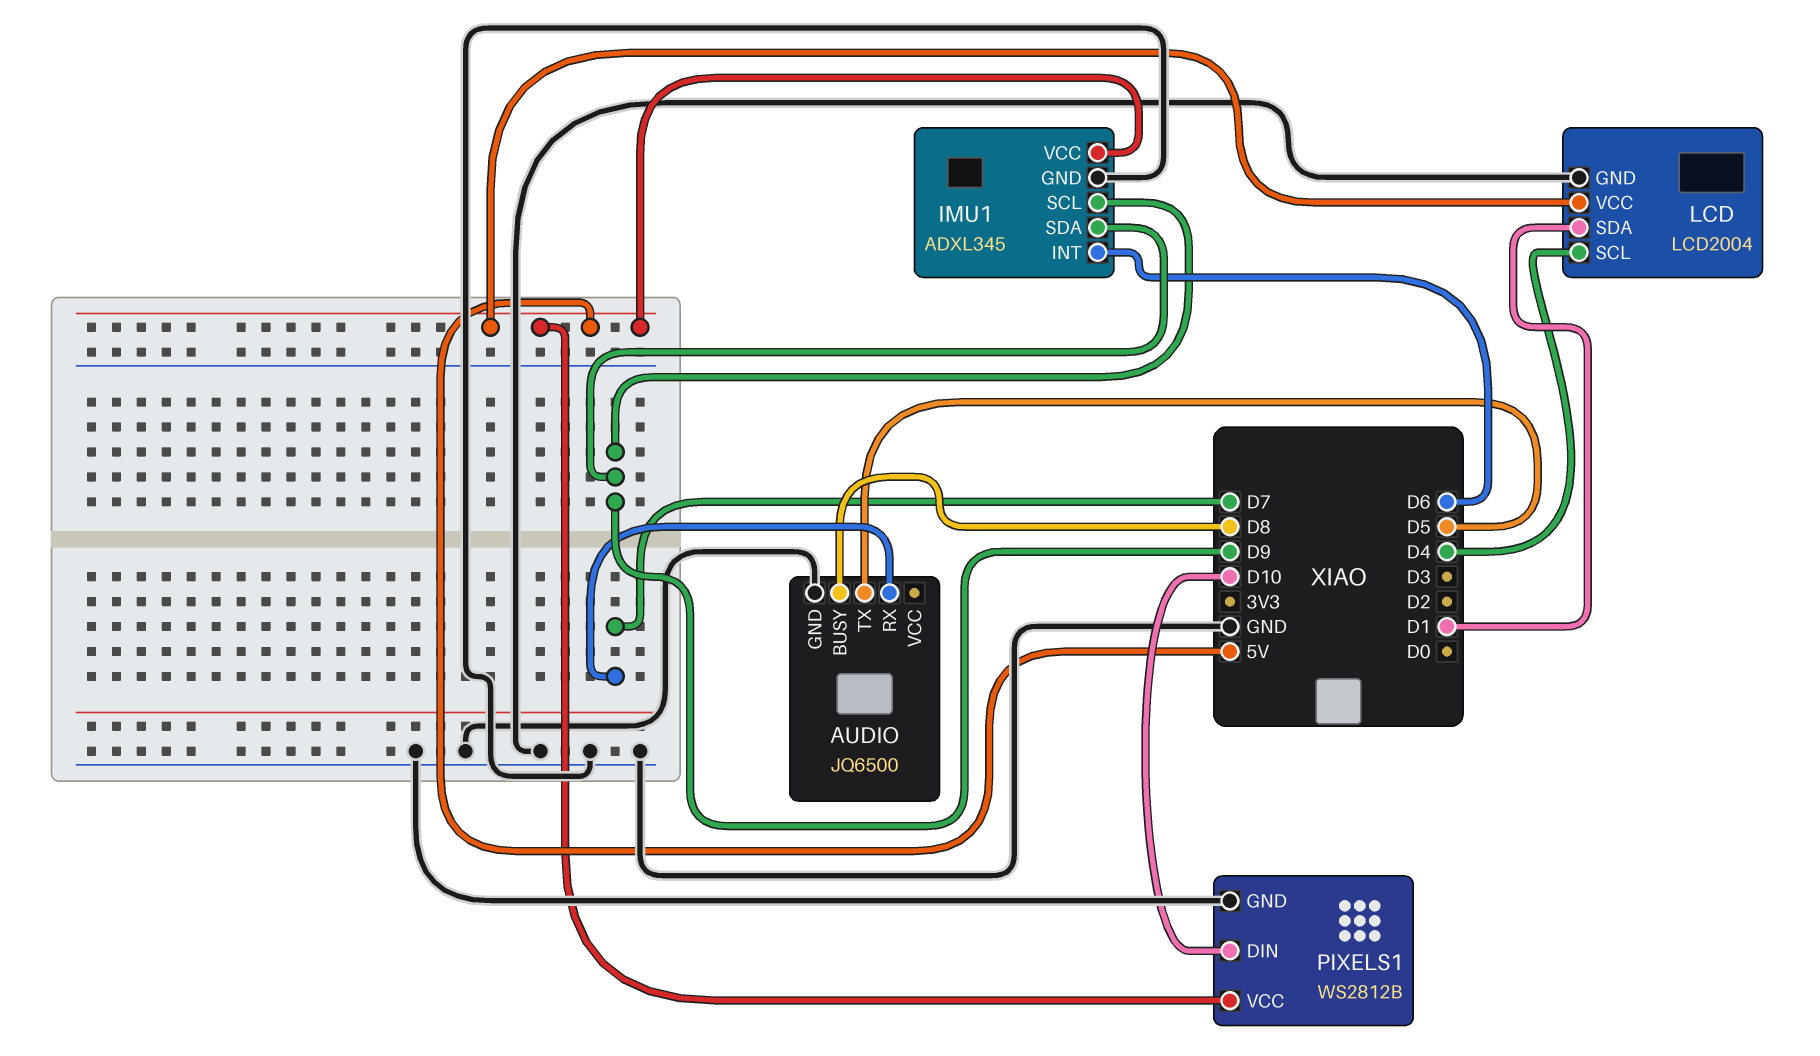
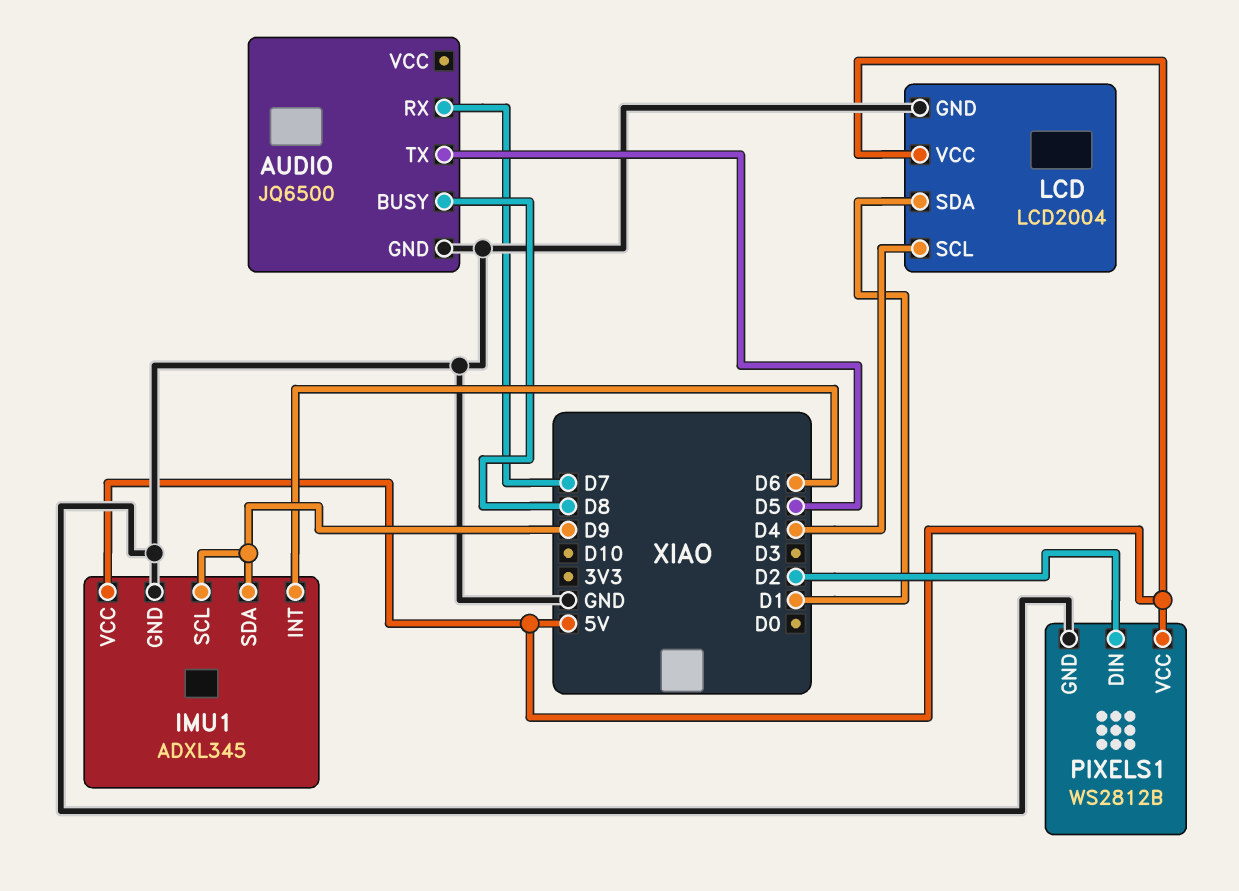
PIXELS1 pin DIN: D10 -> D2

